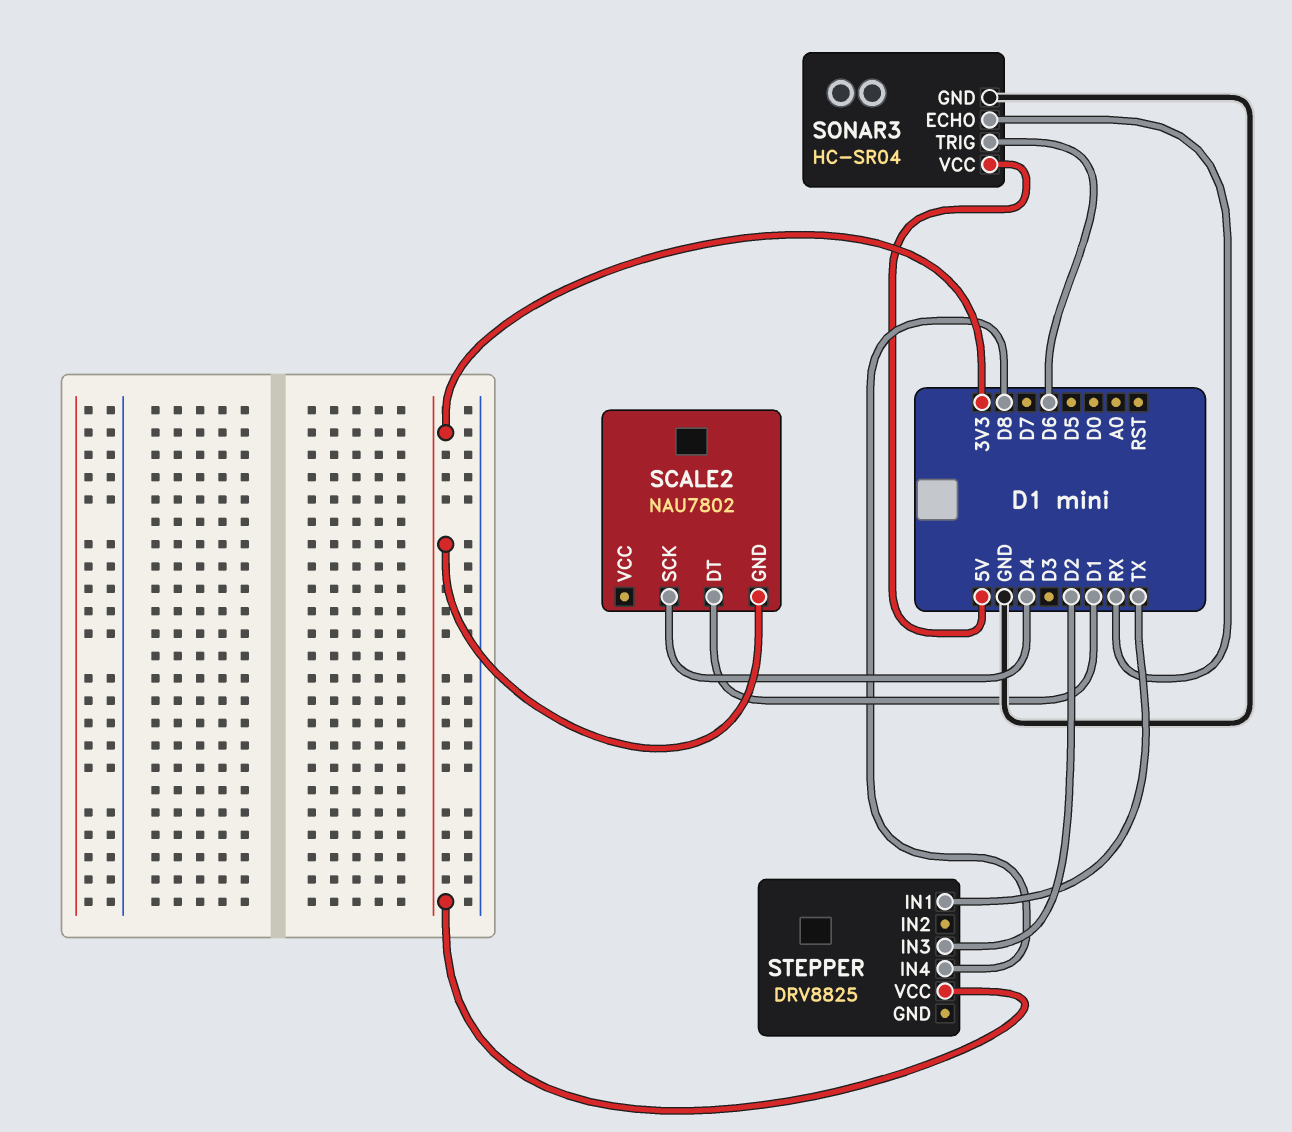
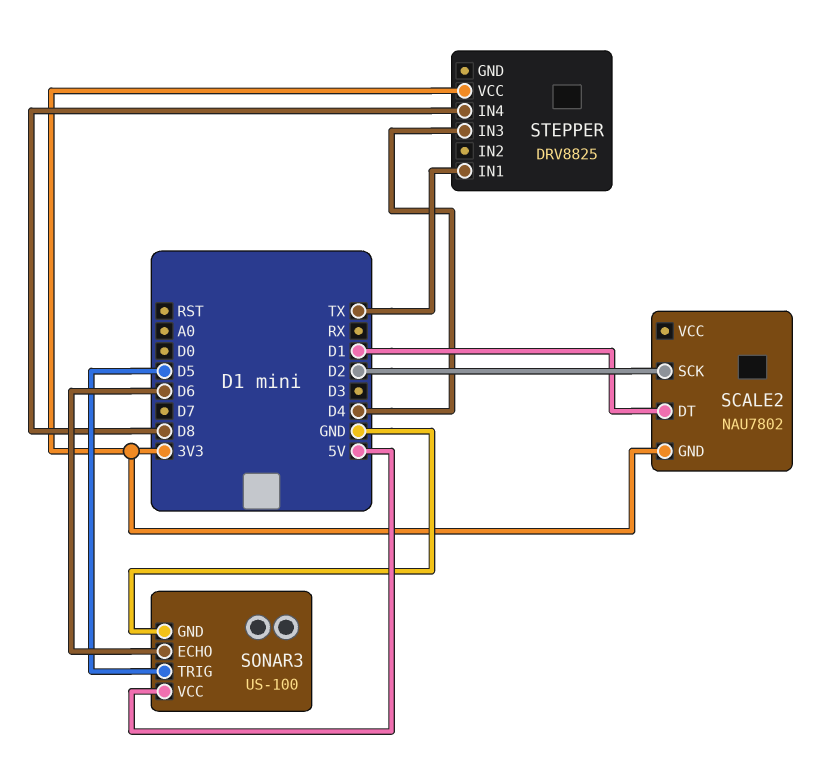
SCALE2 pin SCK: D4 -> D2
SONAR3: HC-SR04 -> US-100
SONAR3 pin ECHO: RX -> D6
SONAR3 pin TRIG: D6 -> D5
STEPPER pin IN3: D2 -> D4

